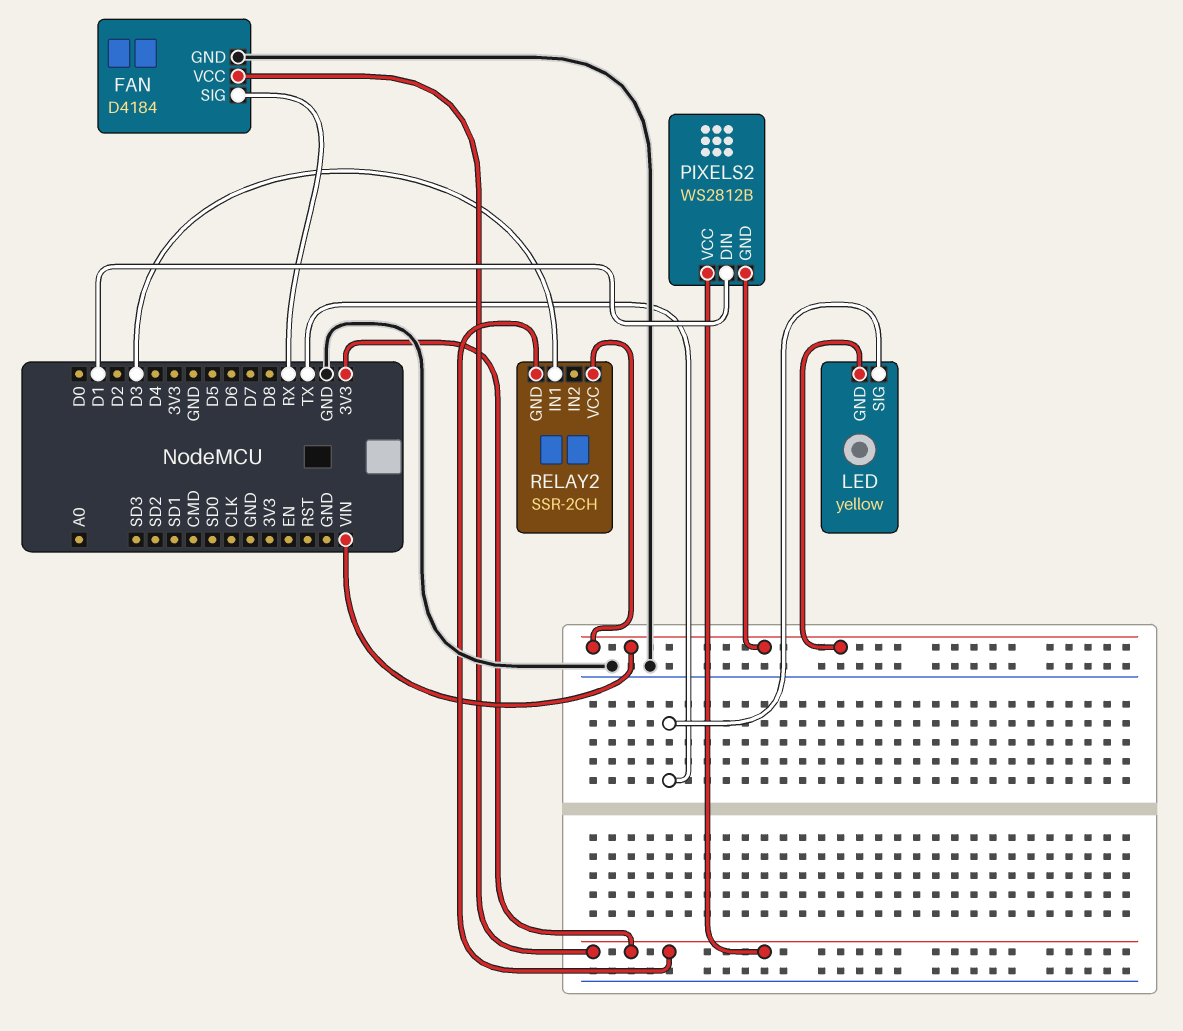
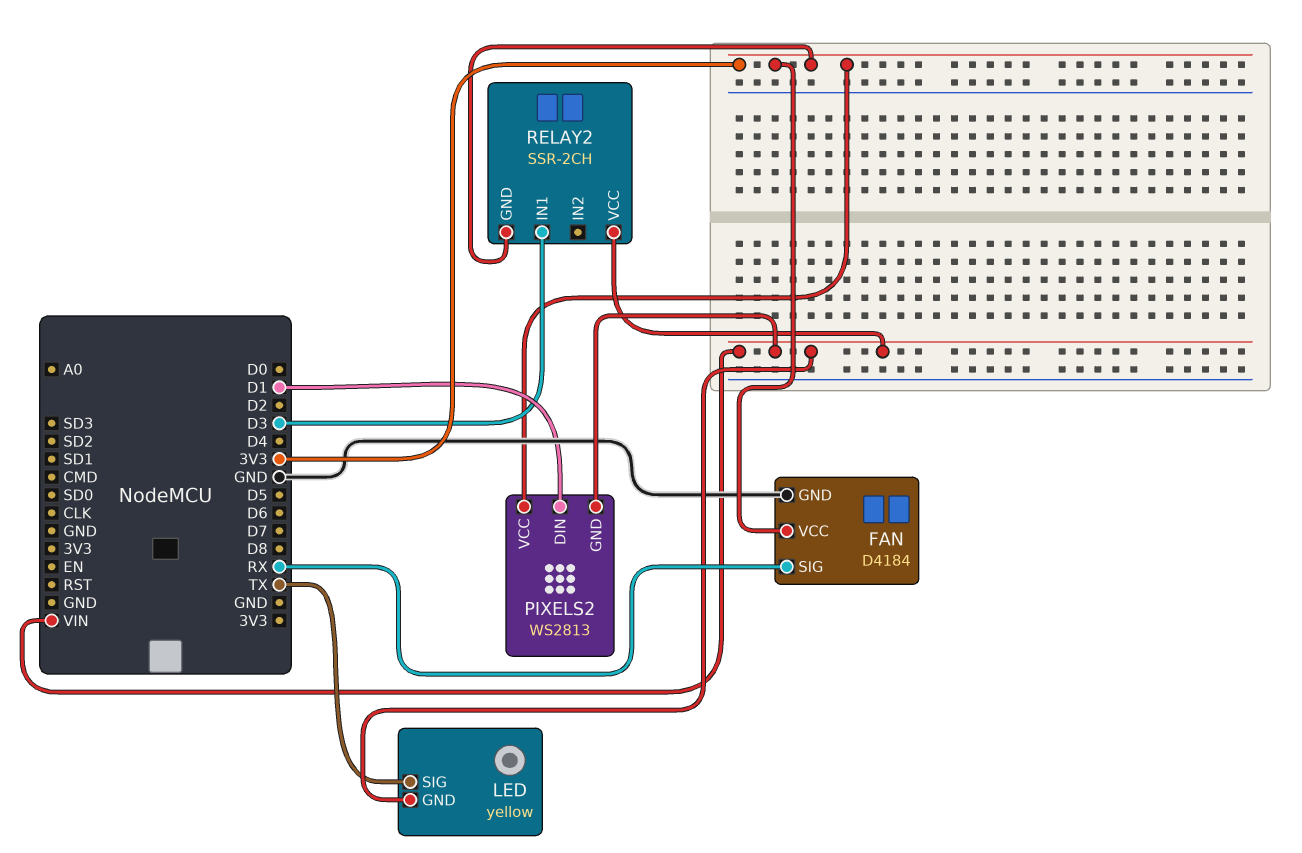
PIXELS2: WS2812B -> WS2813

